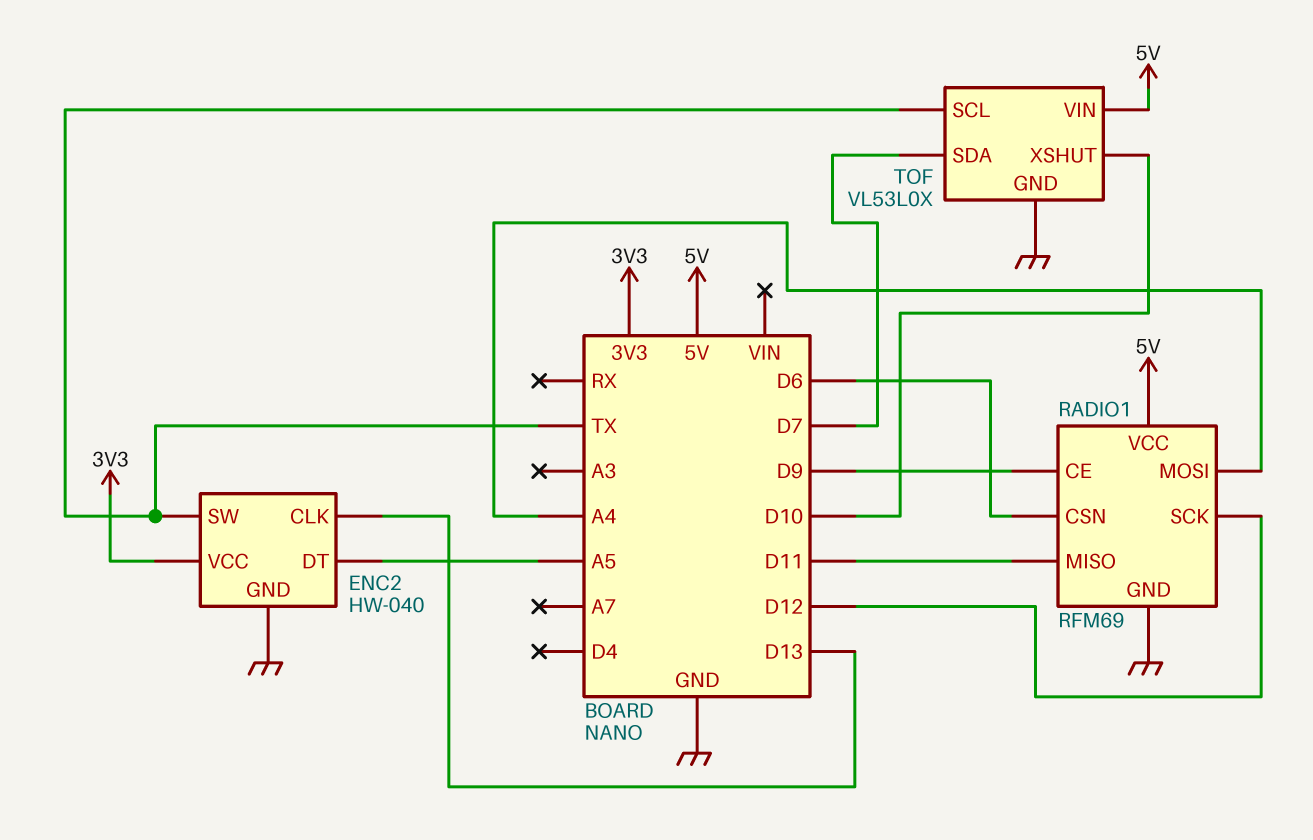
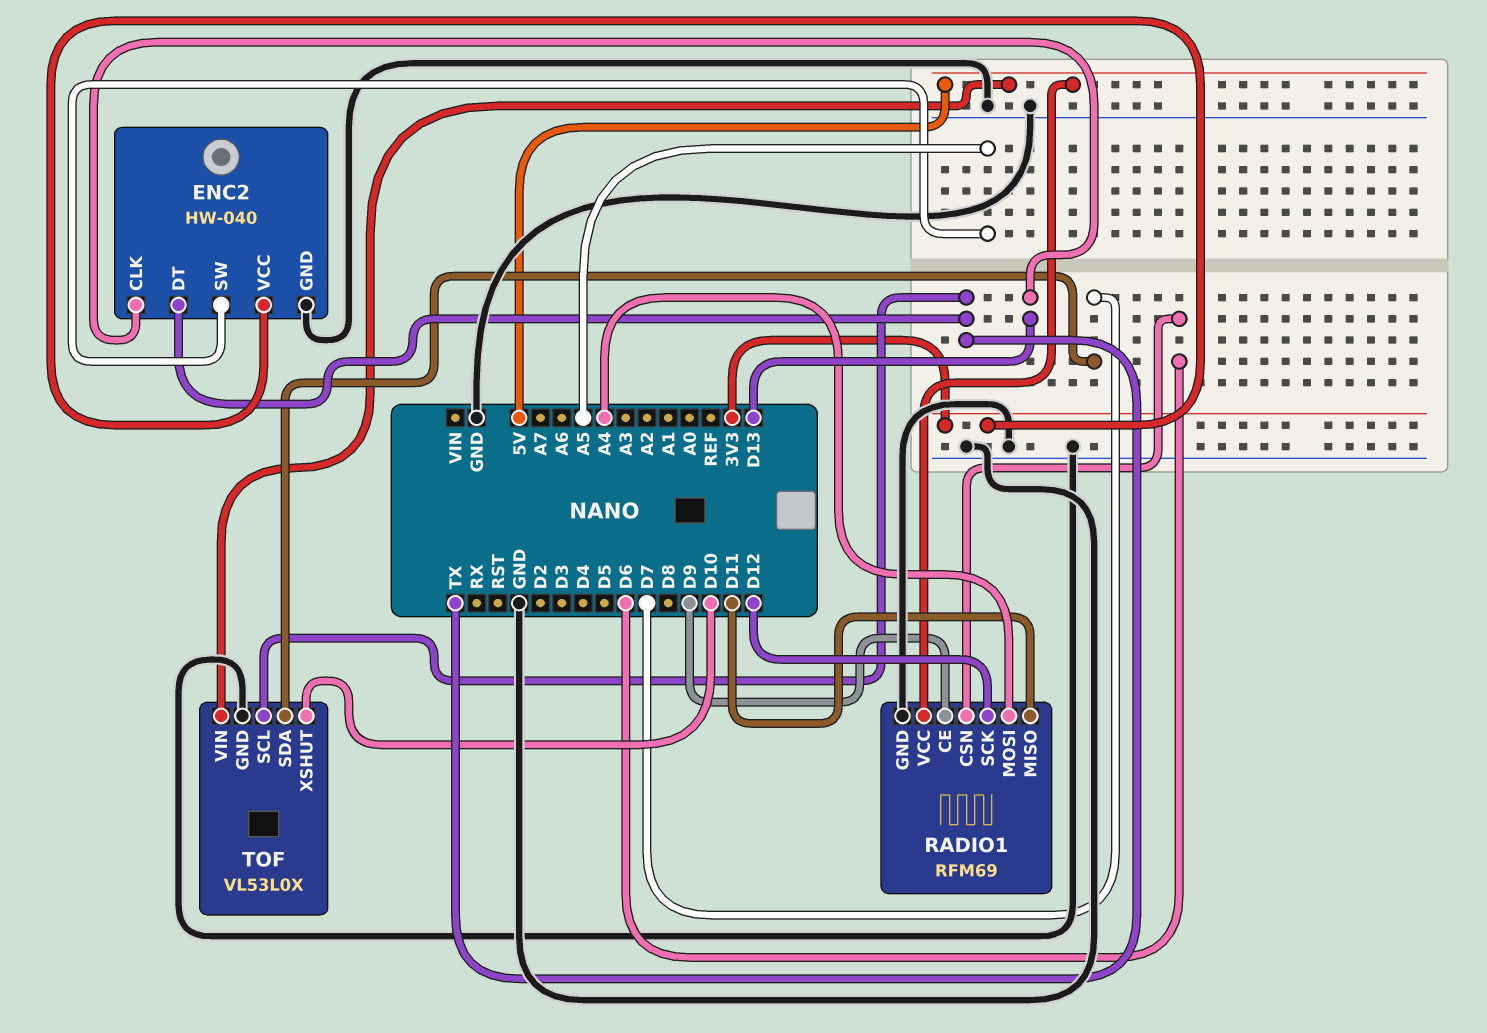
ENC2 pin DT: A5 -> TX
ENC2 pin SW: TX -> A5

